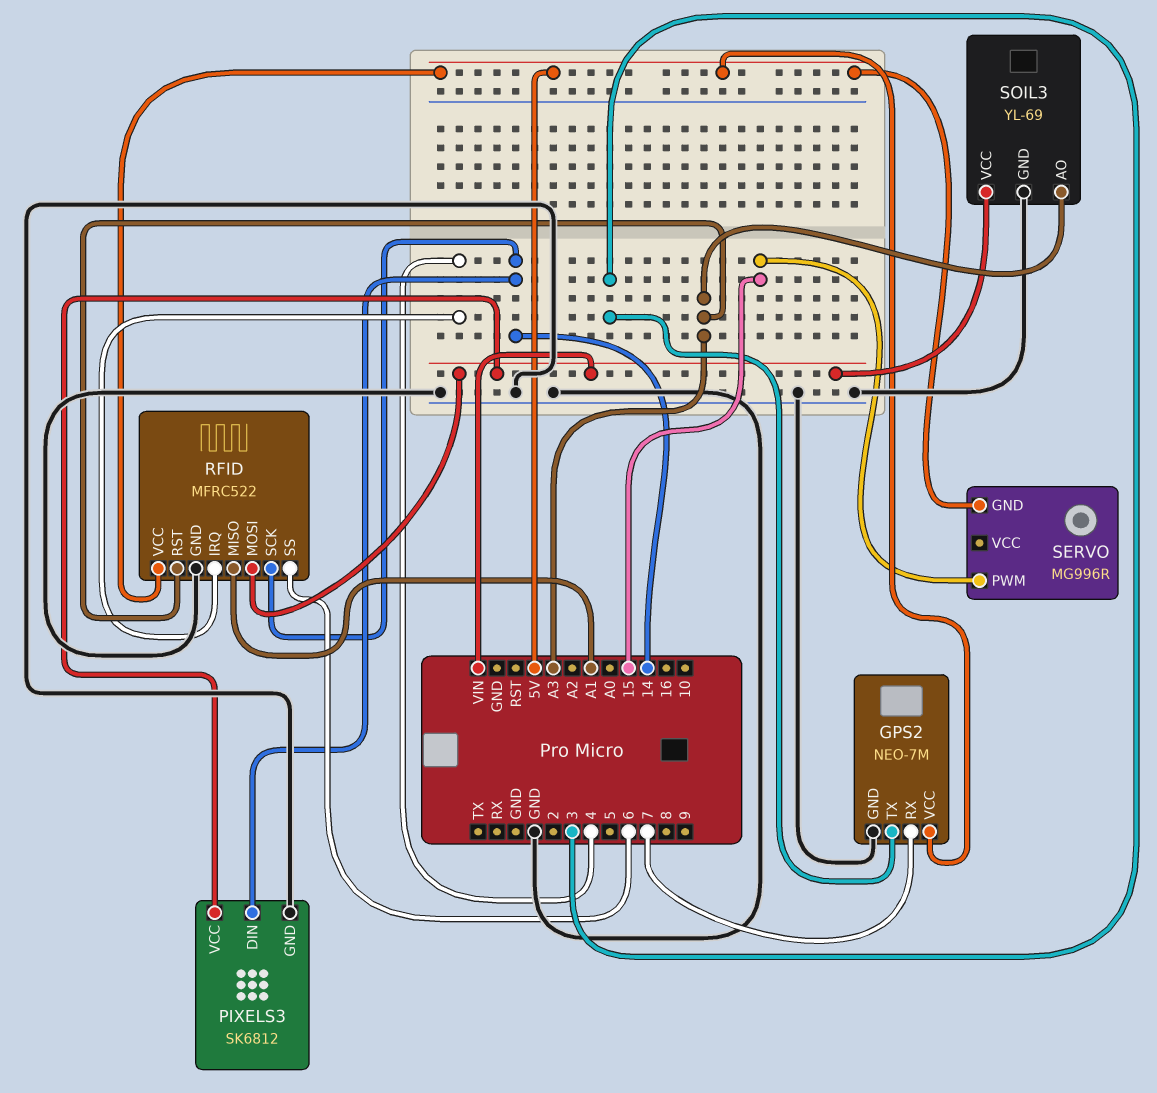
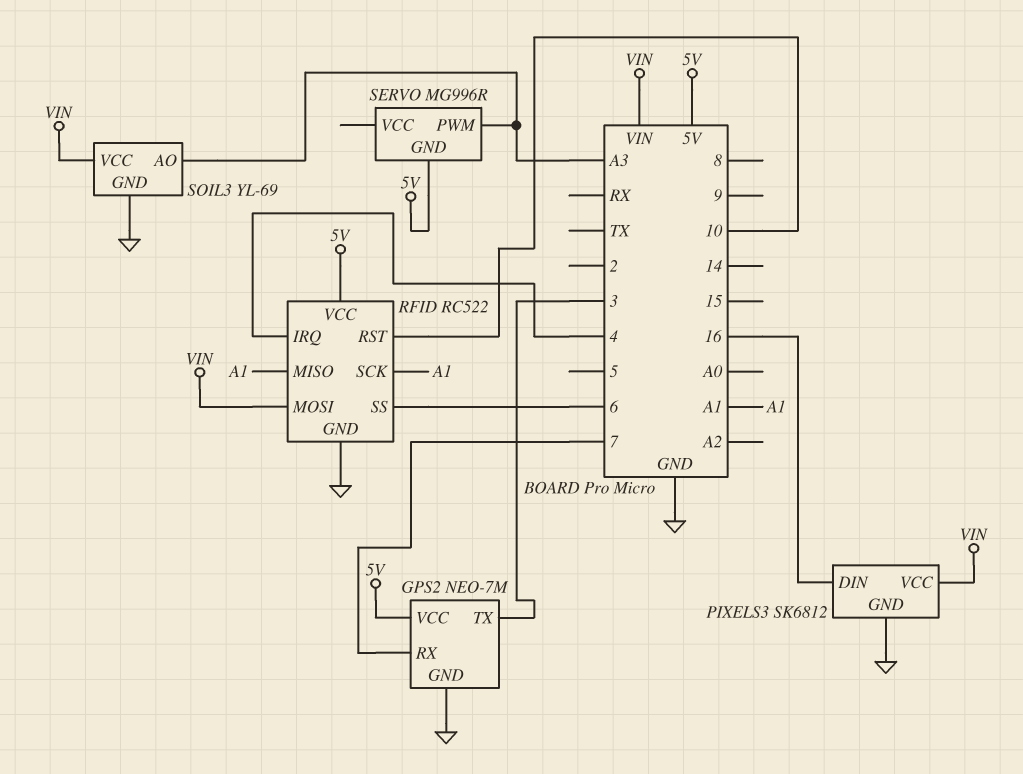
PIXELS3 pin DIN: 14 -> 16
RFID: MFRC522 -> RC522
RFID pin RST: A3 -> 10
RFID pin SCK: 14 -> A1
SERVO pin PWM: 15 -> A3

